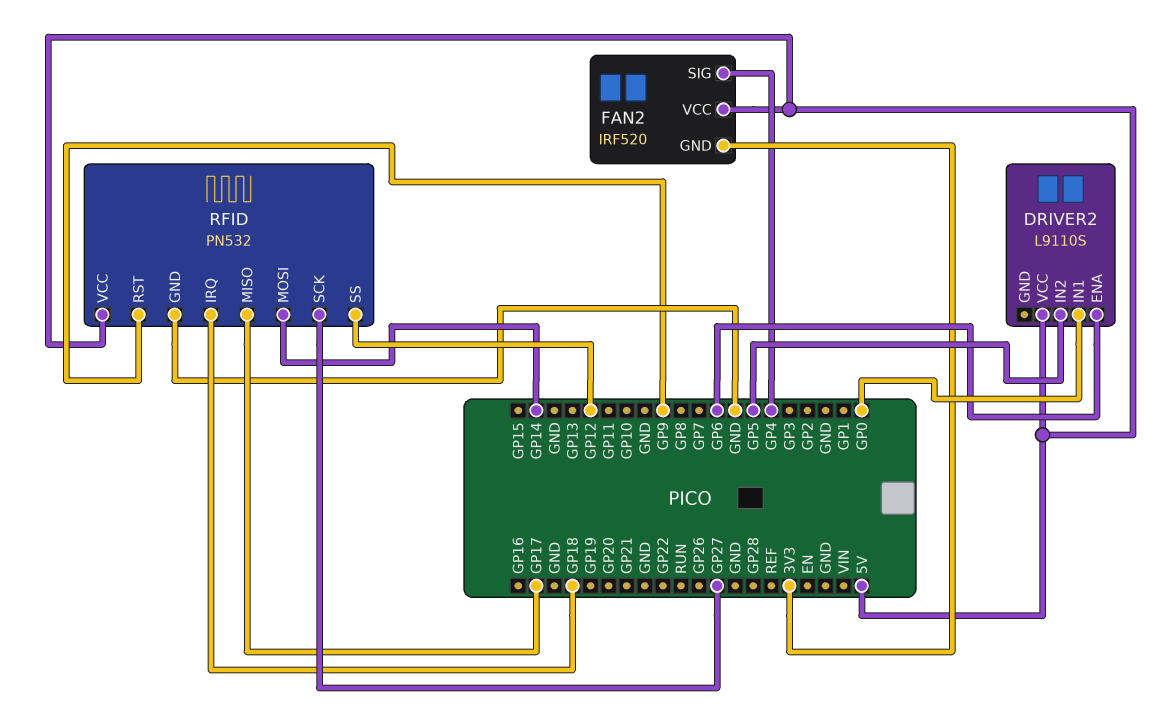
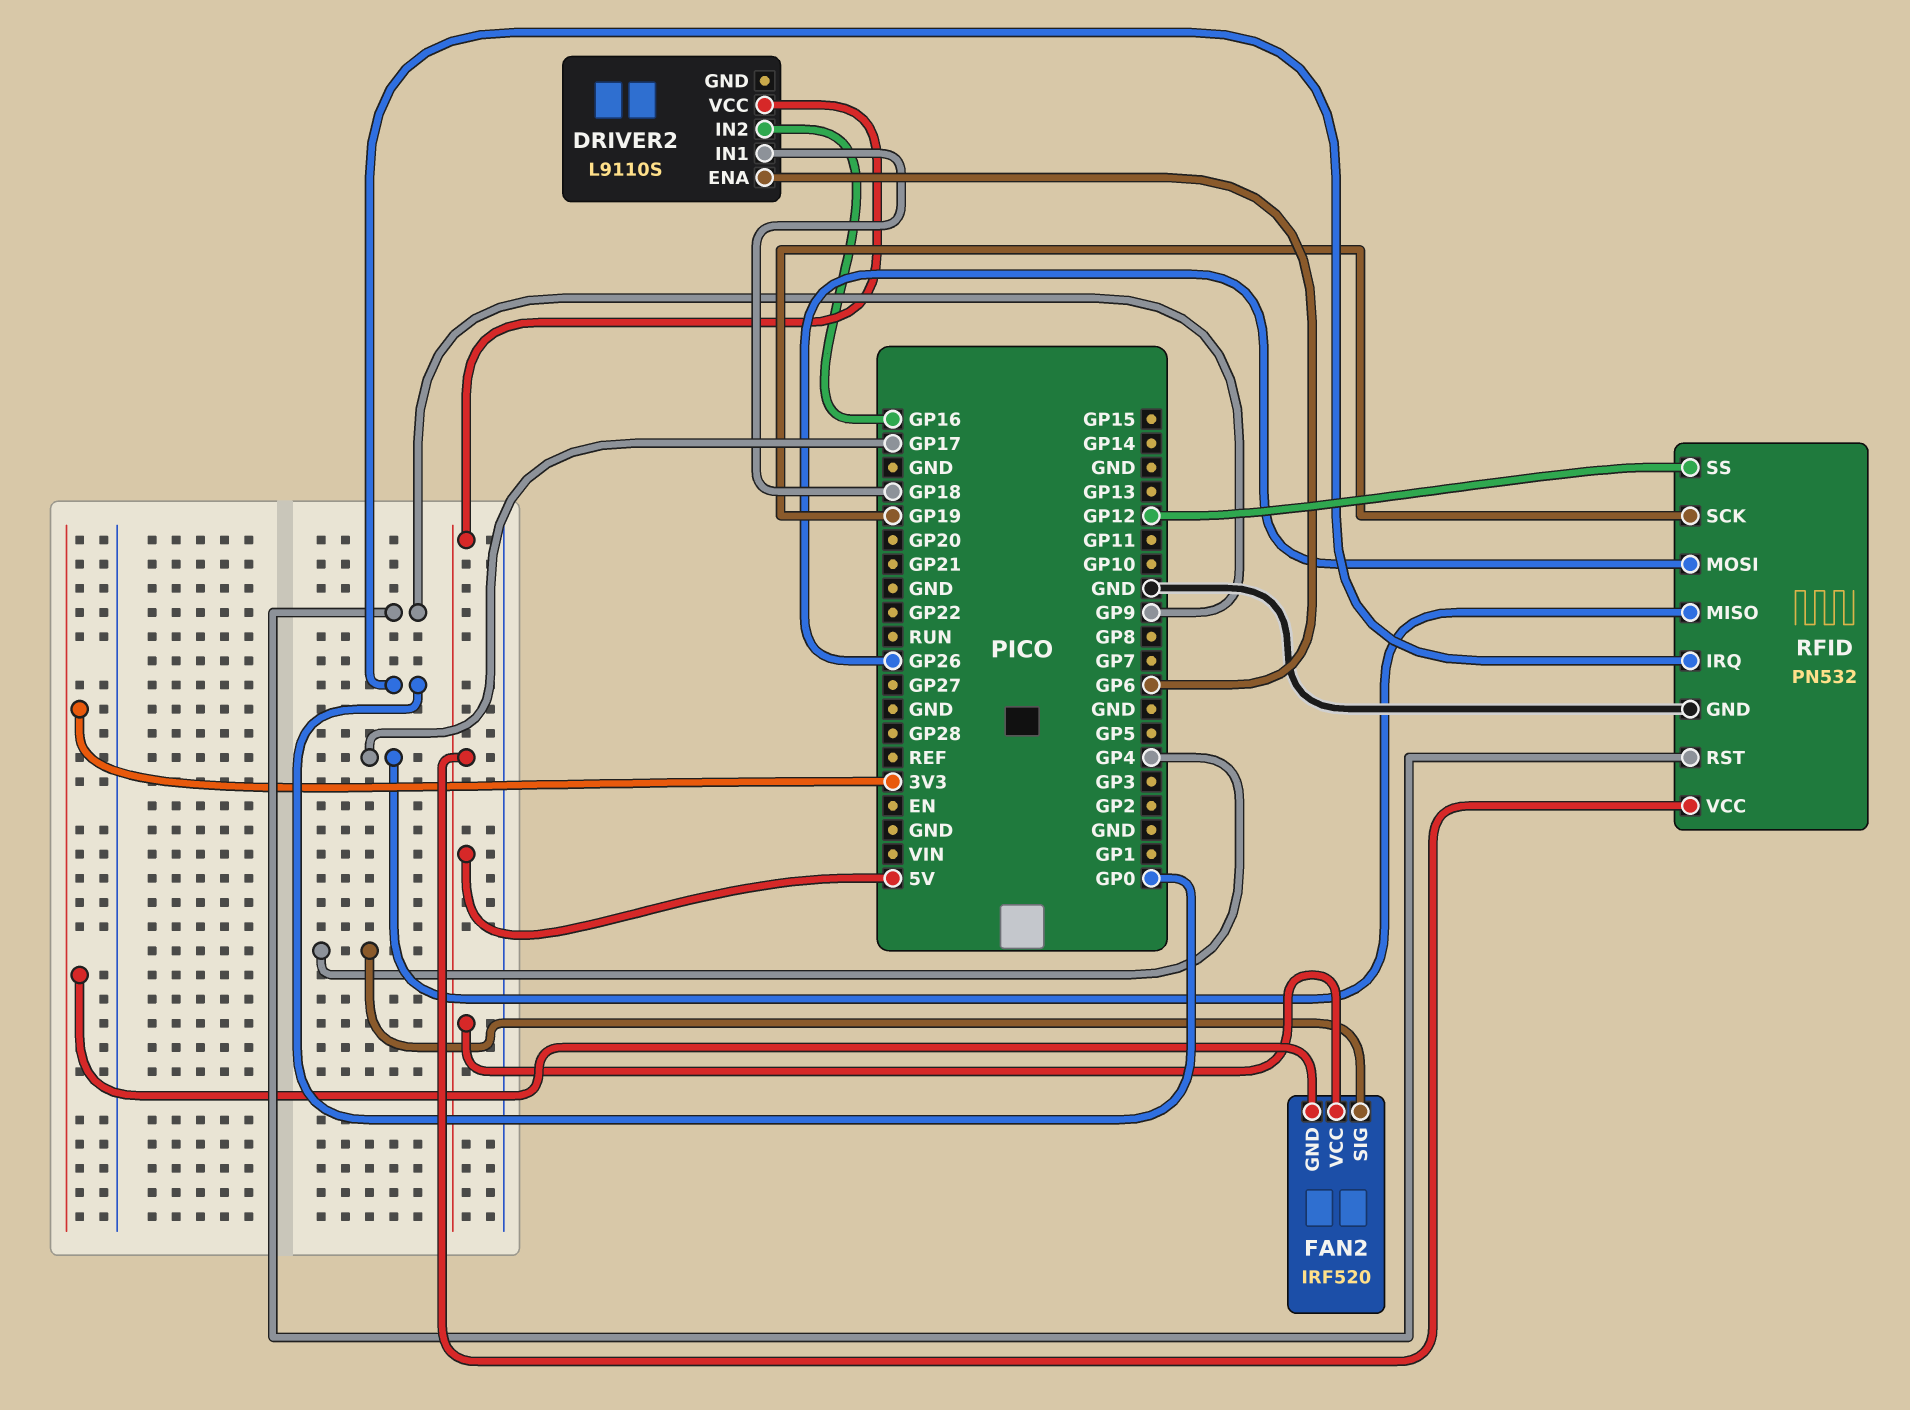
DRIVER2 pin IN1: GP0 -> GP18
DRIVER2 pin IN2: GP5 -> GP16
RFID pin IRQ: GP18 -> GP0
RFID pin MOSI: GP14 -> GP26
RFID pin SCK: GP27 -> GP19

